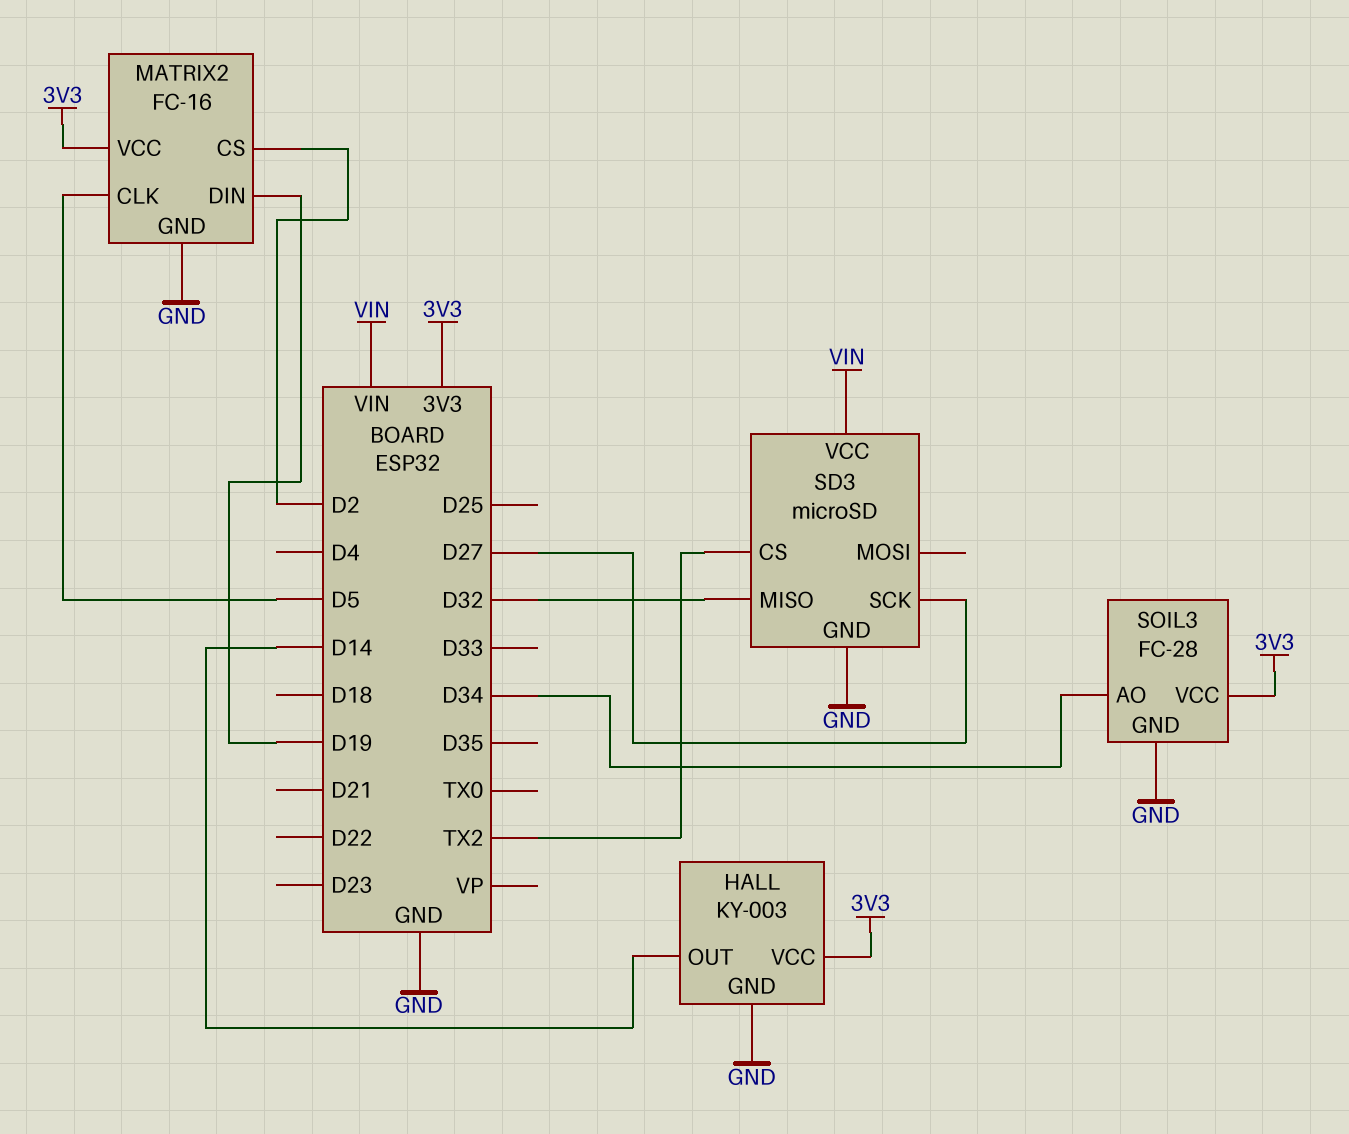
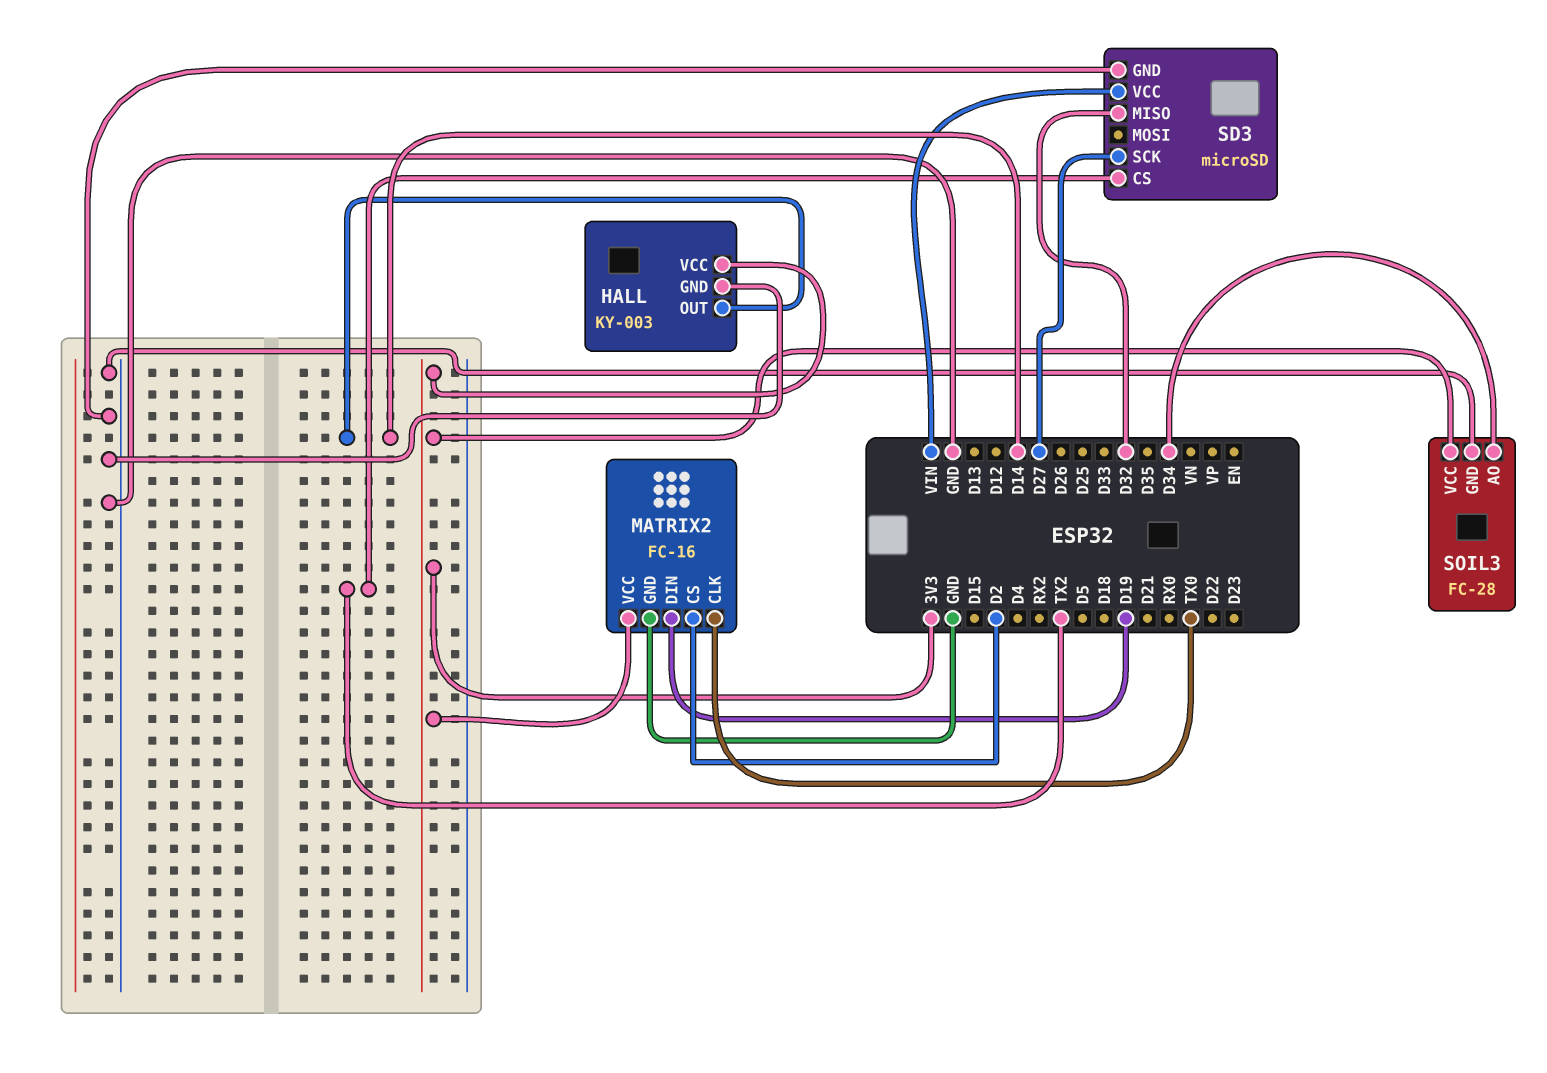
MATRIX2 pin CLK: D5 -> TX0

